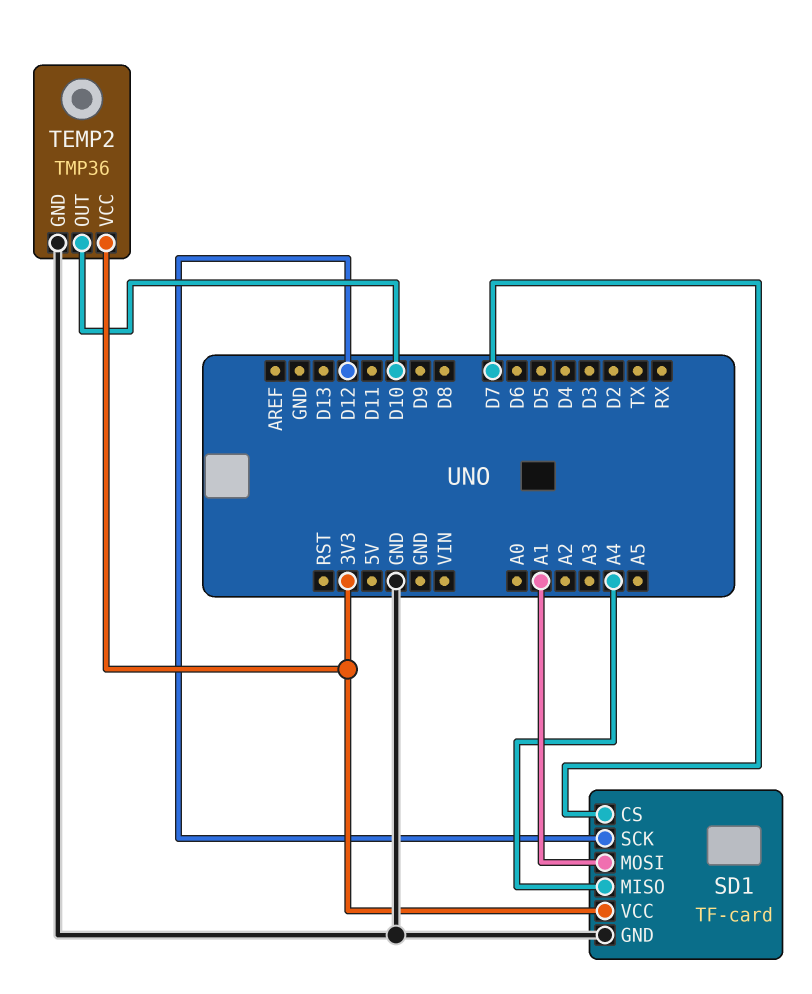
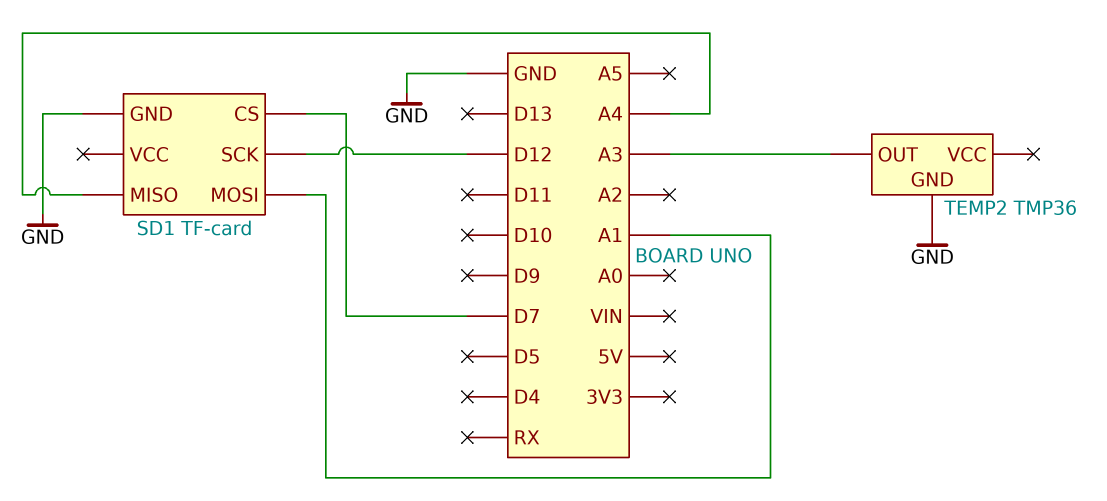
SD1 pin VCC: 3V3 -> none
TEMP2 pin OUT: D10 -> A3
TEMP2 pin VCC: 3V3 -> none

